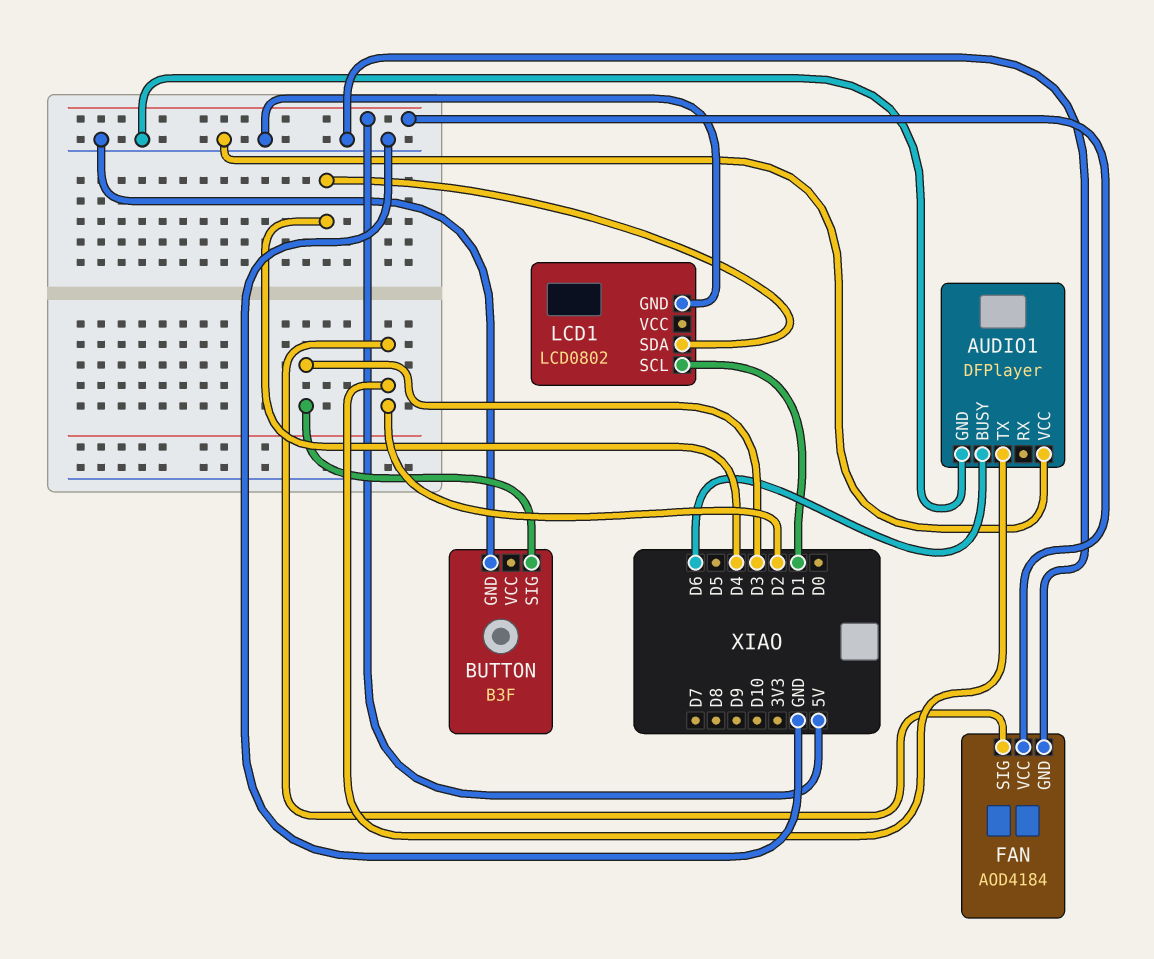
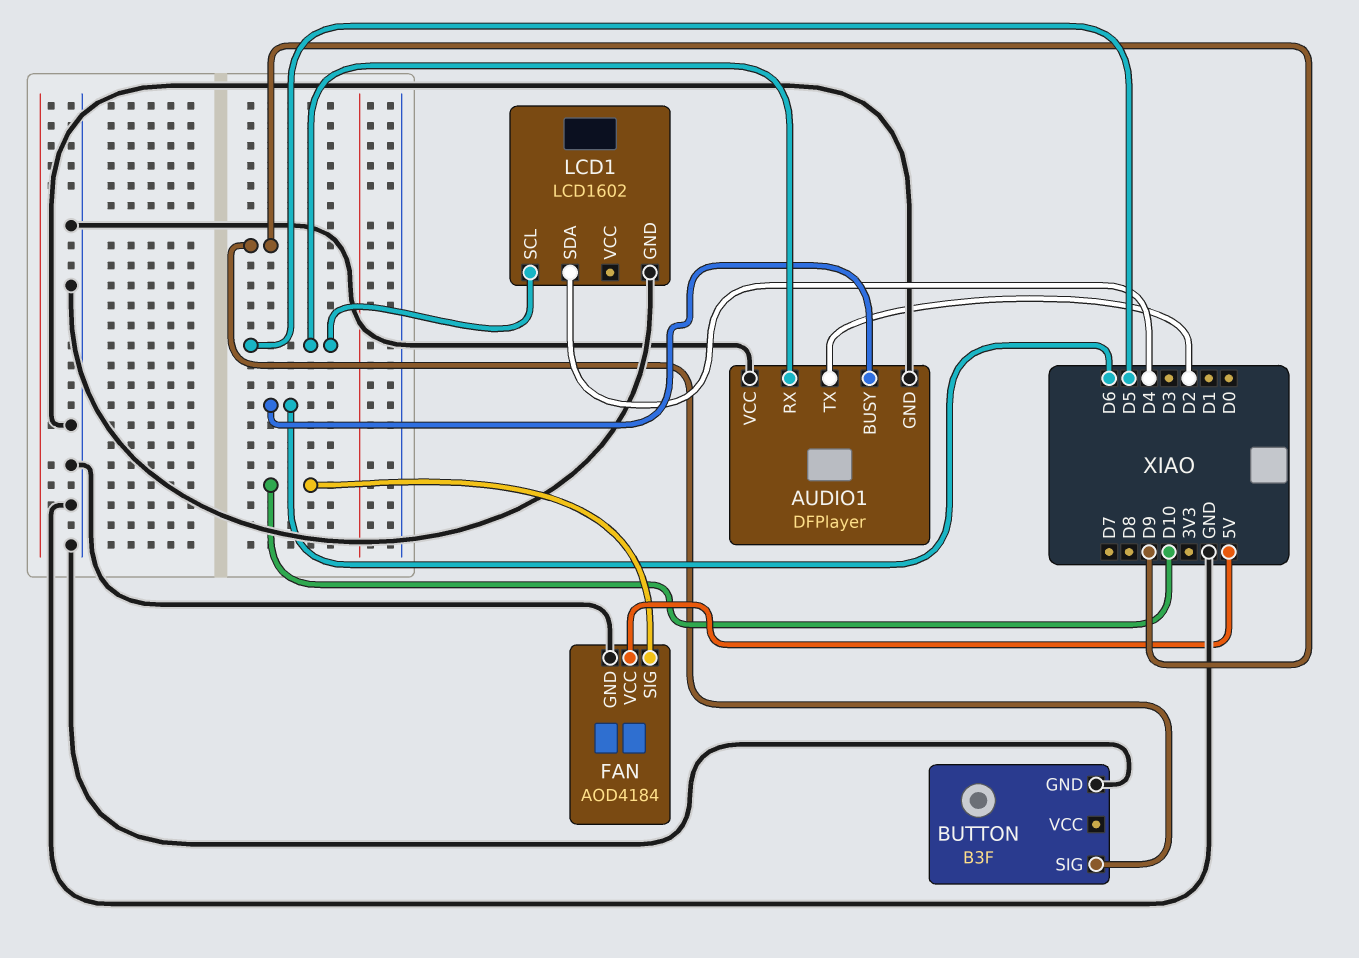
AUDIO1 pin RX: none -> D5
BUTTON pin SIG: D3 -> D9
FAN pin SIG: D2 -> D10
LCD1: LCD0802 -> LCD1602
LCD1 pin SCL: D1 -> D5

